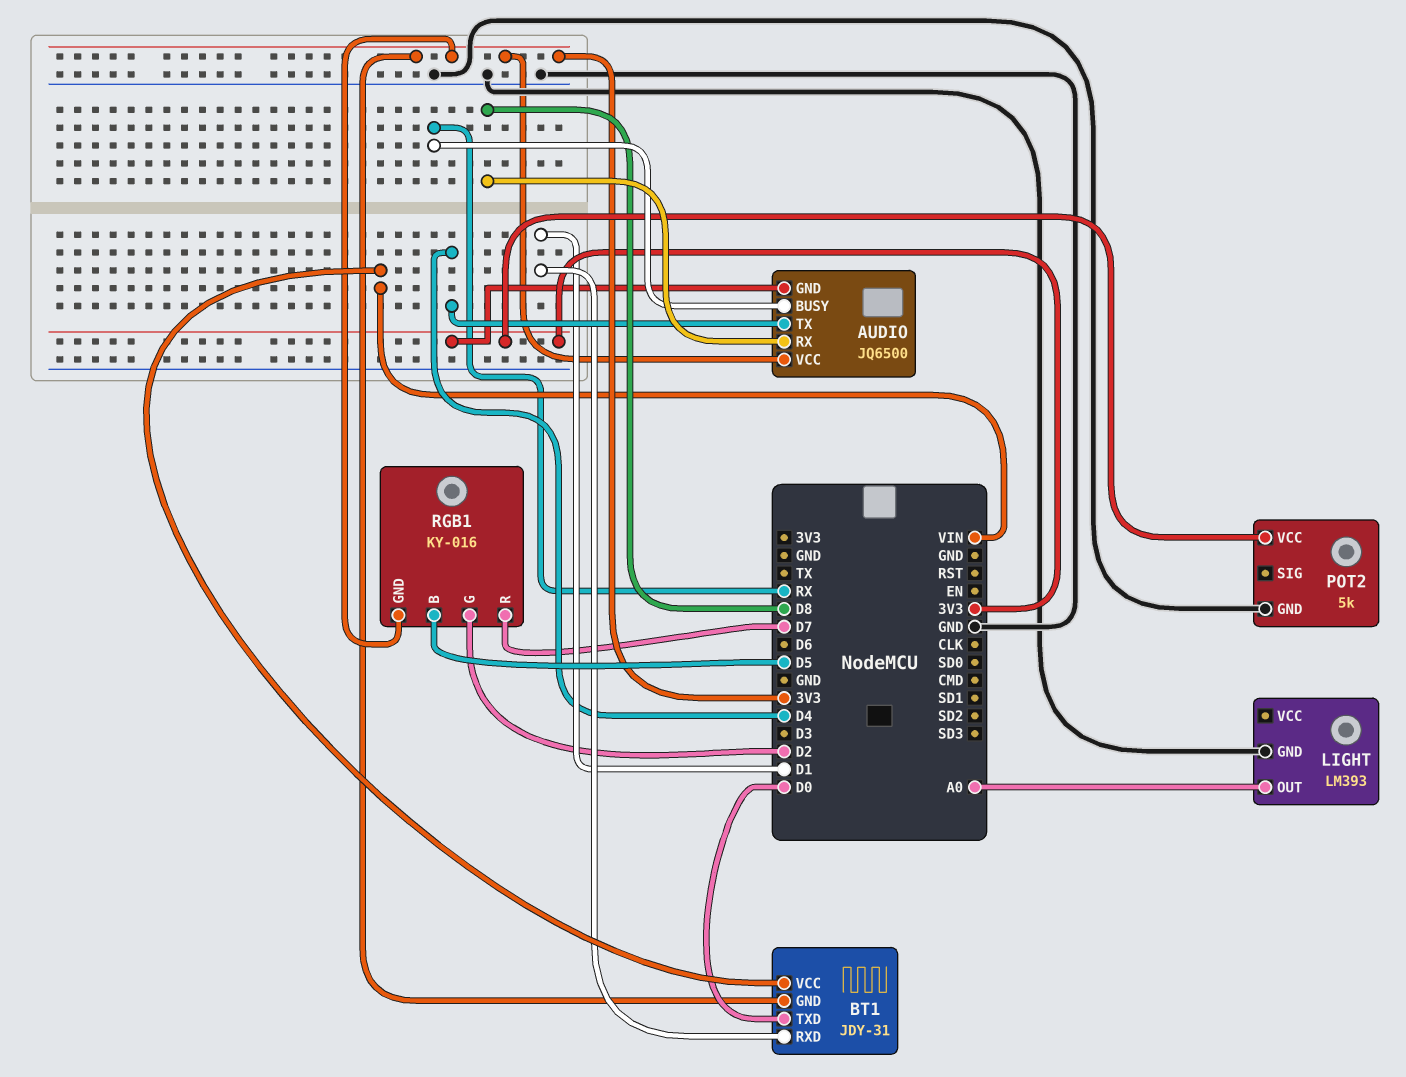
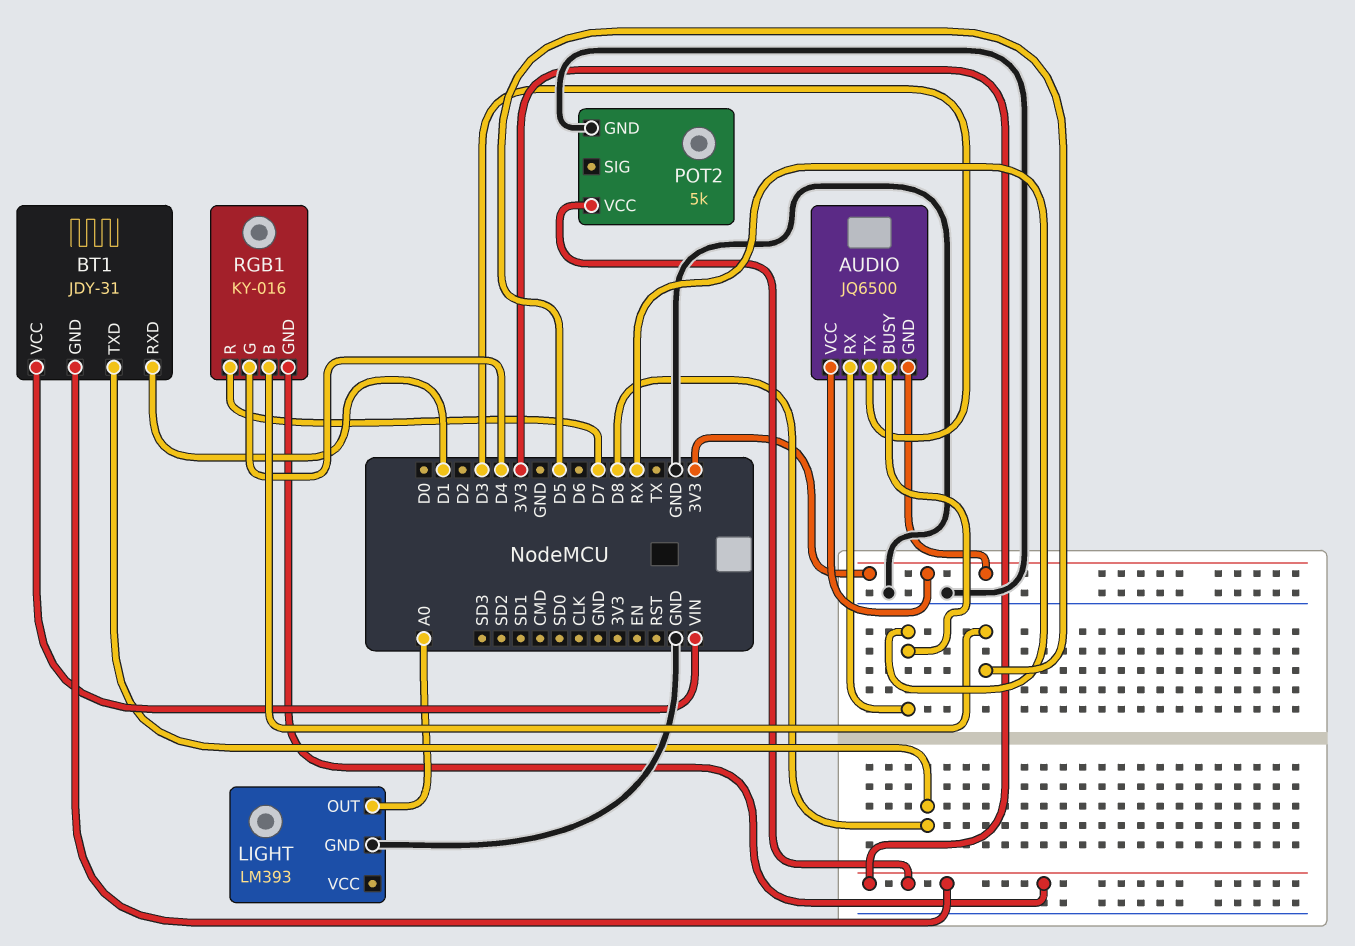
AUDIO pin RX: D8 -> RX
AUDIO pin TX: D4 -> D3
BT1 pin TXD: D0 -> D8
RGB1 pin G: D2 -> D4

